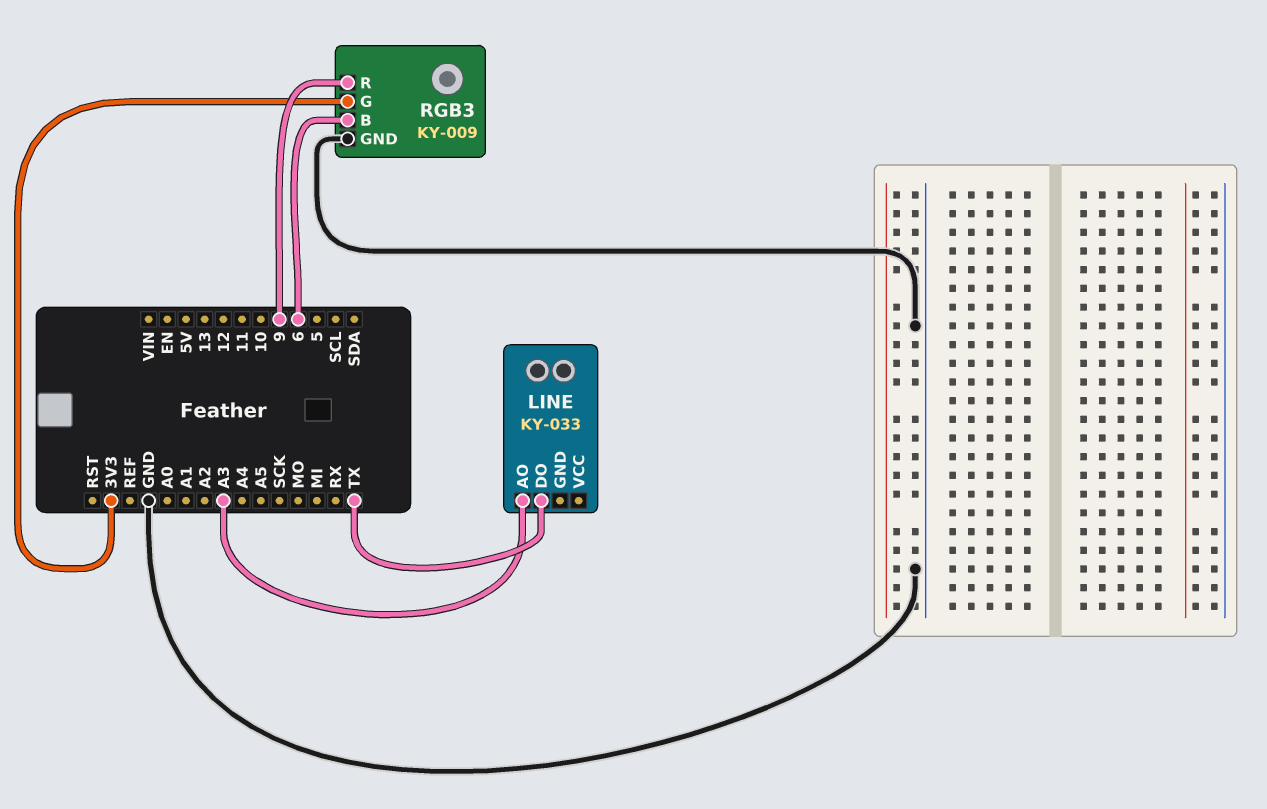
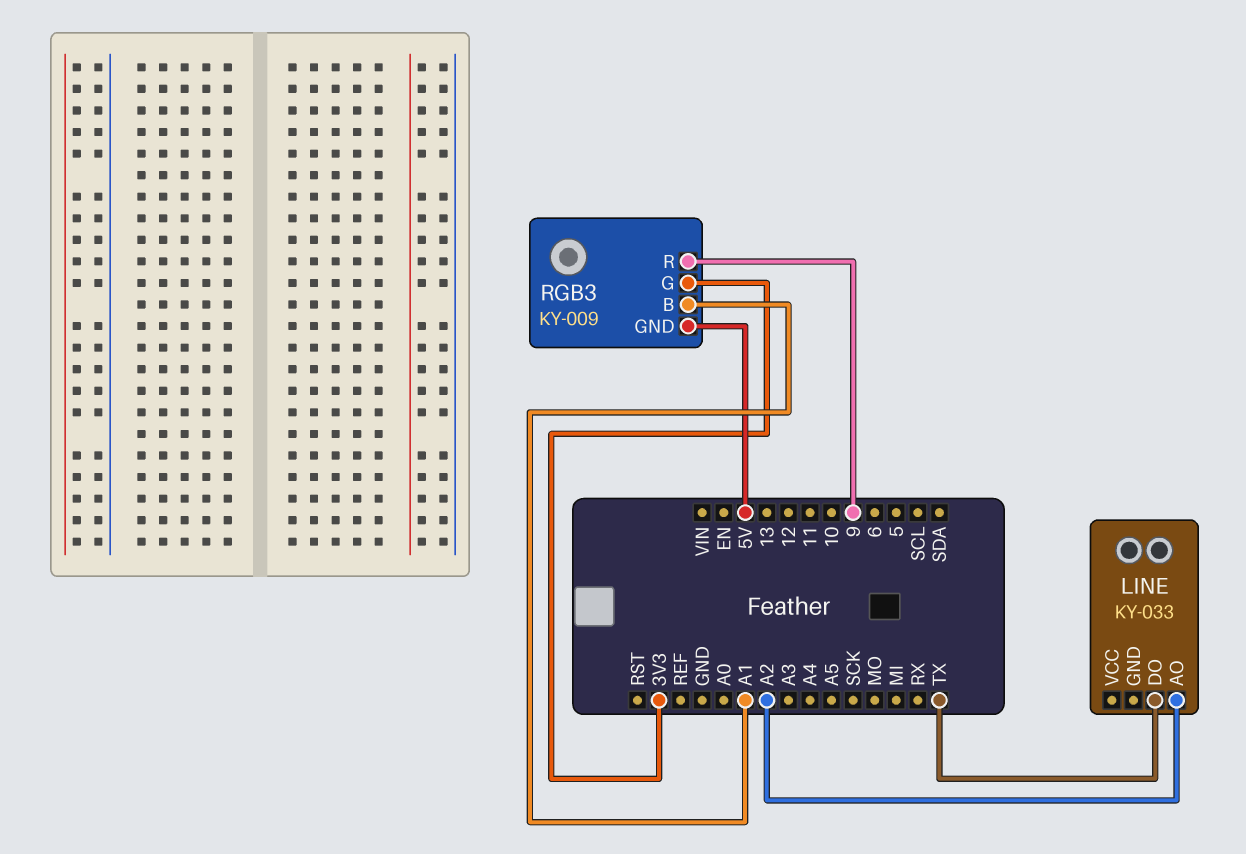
LINE pin AO: A3 -> A2
RGB3 pin B: 6 -> A1
RGB3 pin GND: GND -> 5V

